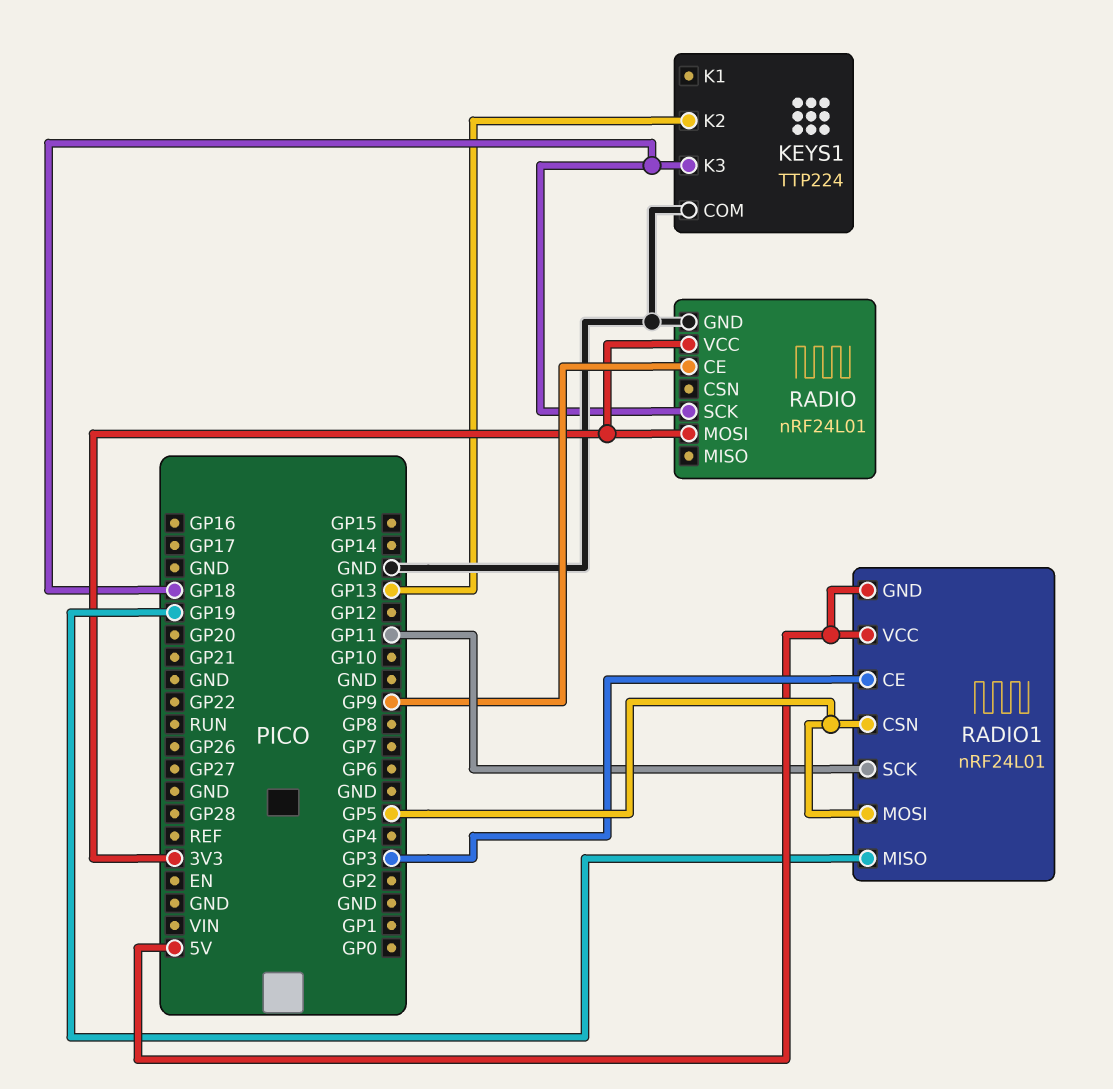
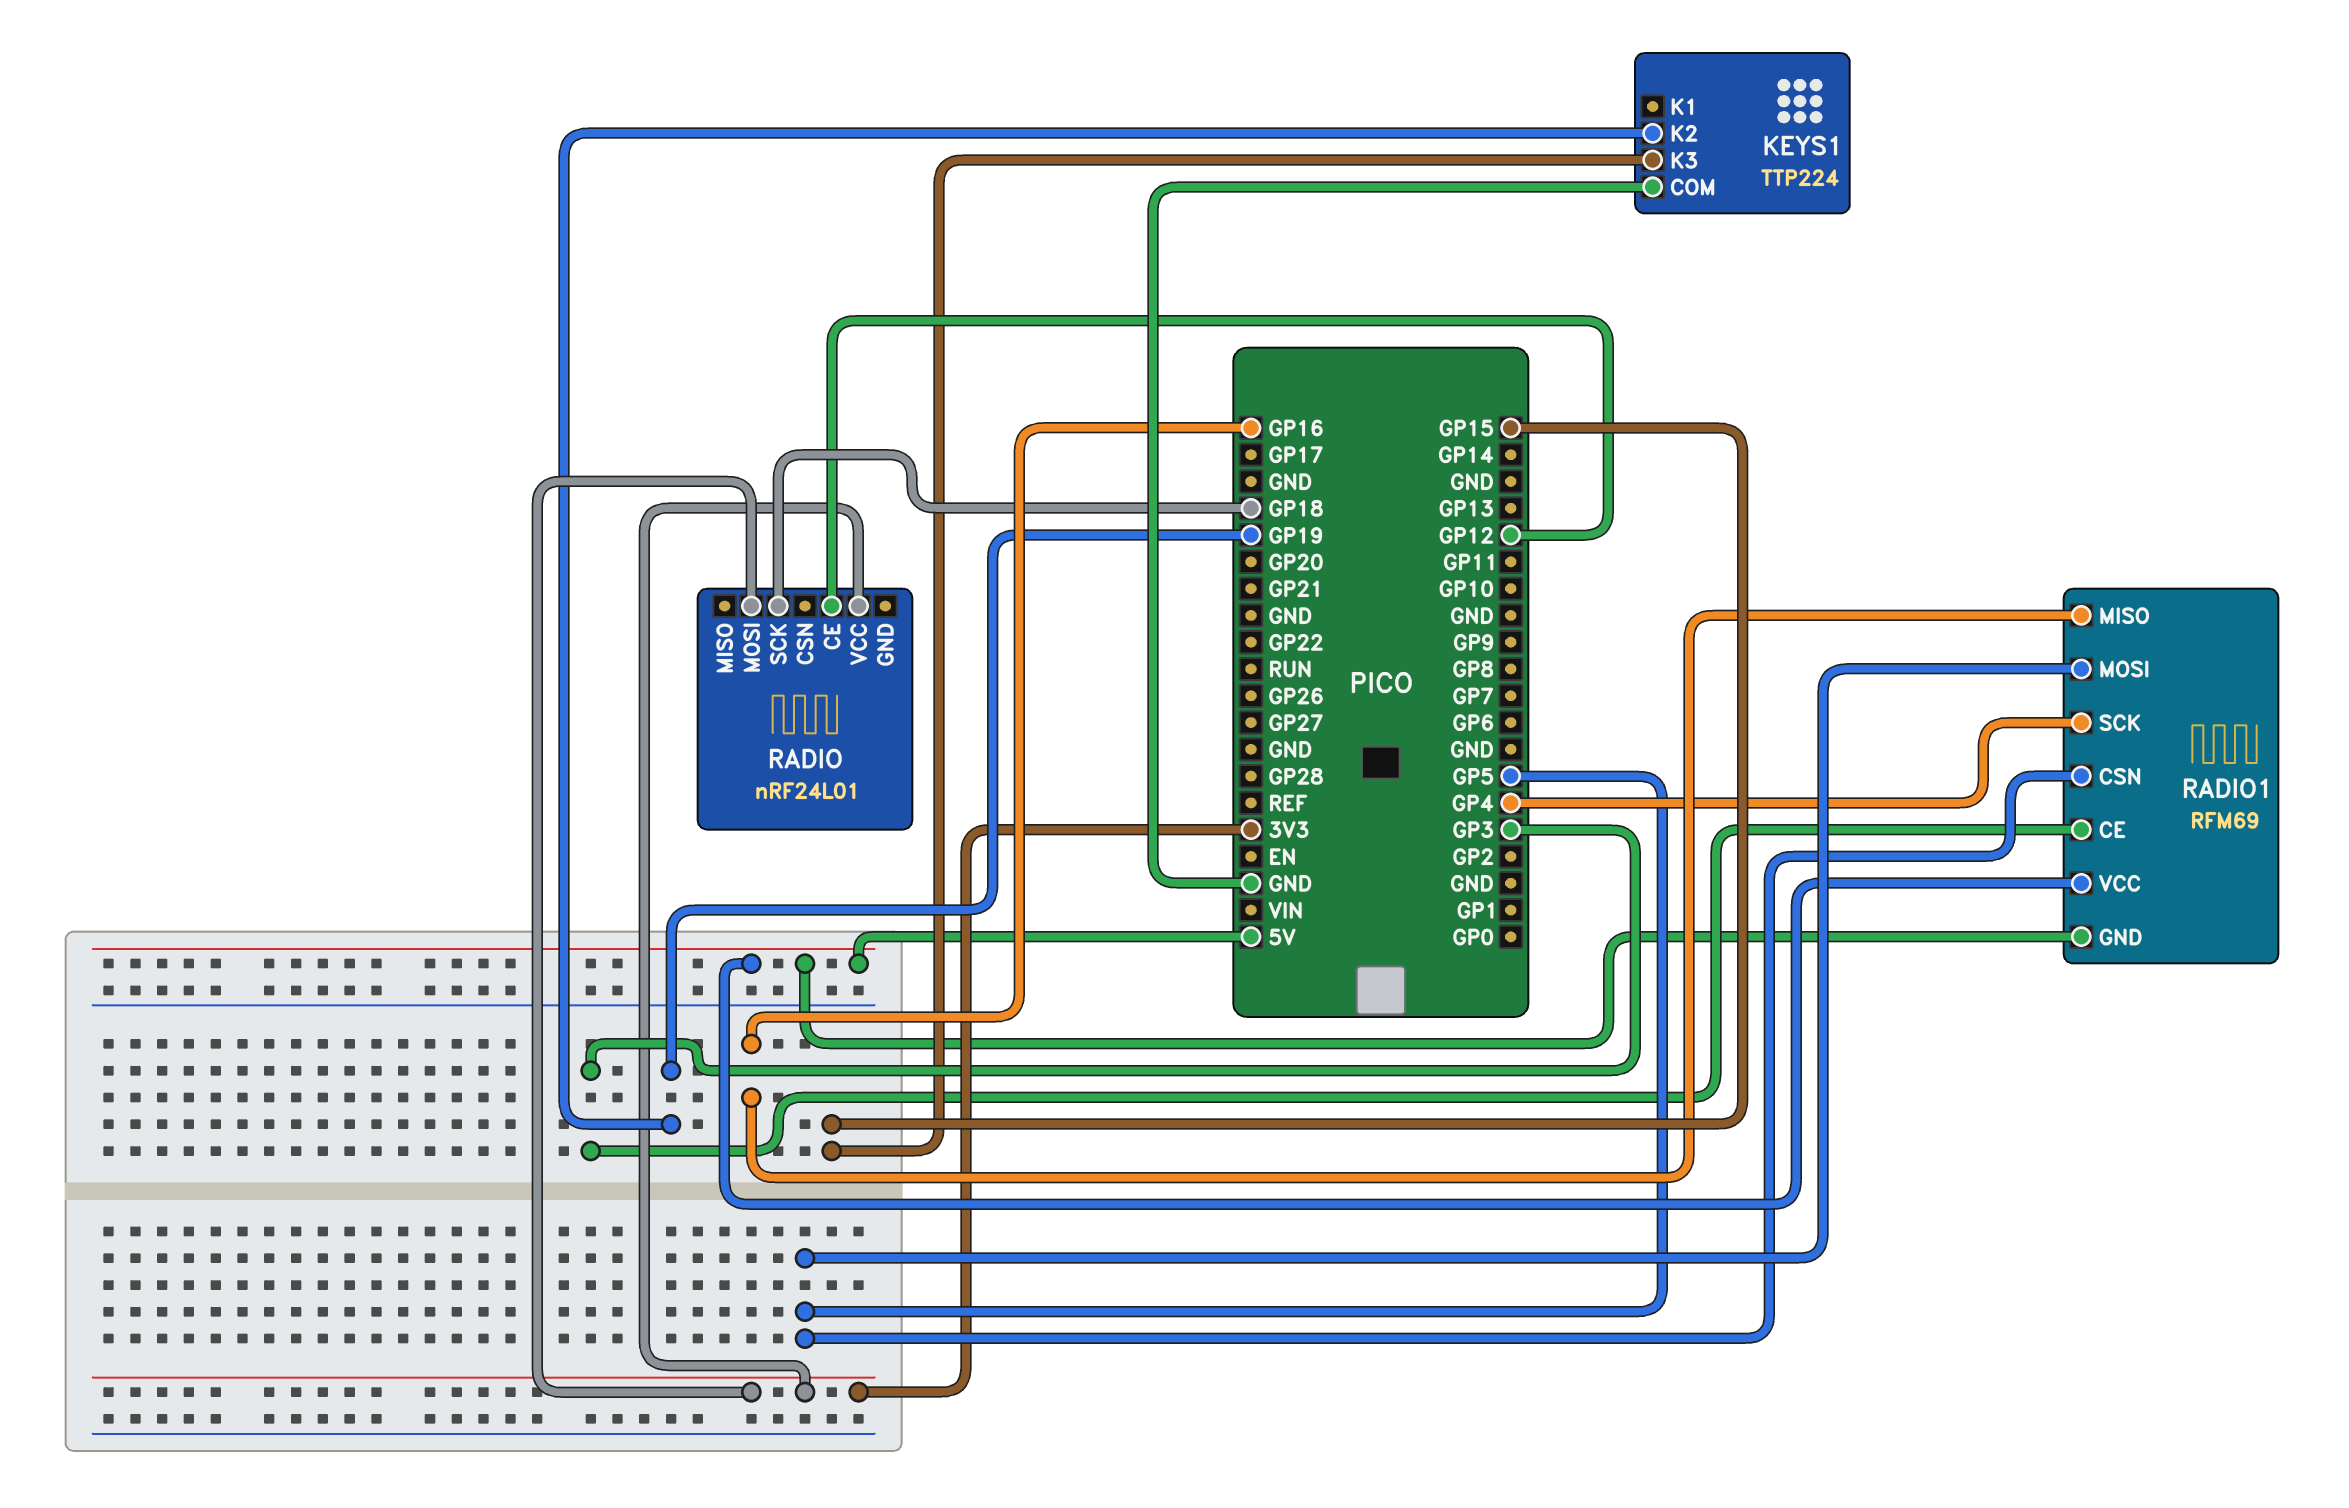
KEYS1 pin K2: GP13 -> GP19
KEYS1 pin K3: GP18 -> GP15
RADIO pin CE: GP9 -> GP12
RADIO pin GND: GND -> none
RADIO1: nRF24L01 -> RFM69
RADIO1 pin MISO: GP19 -> GP16
RADIO1 pin SCK: GP11 -> GP4

